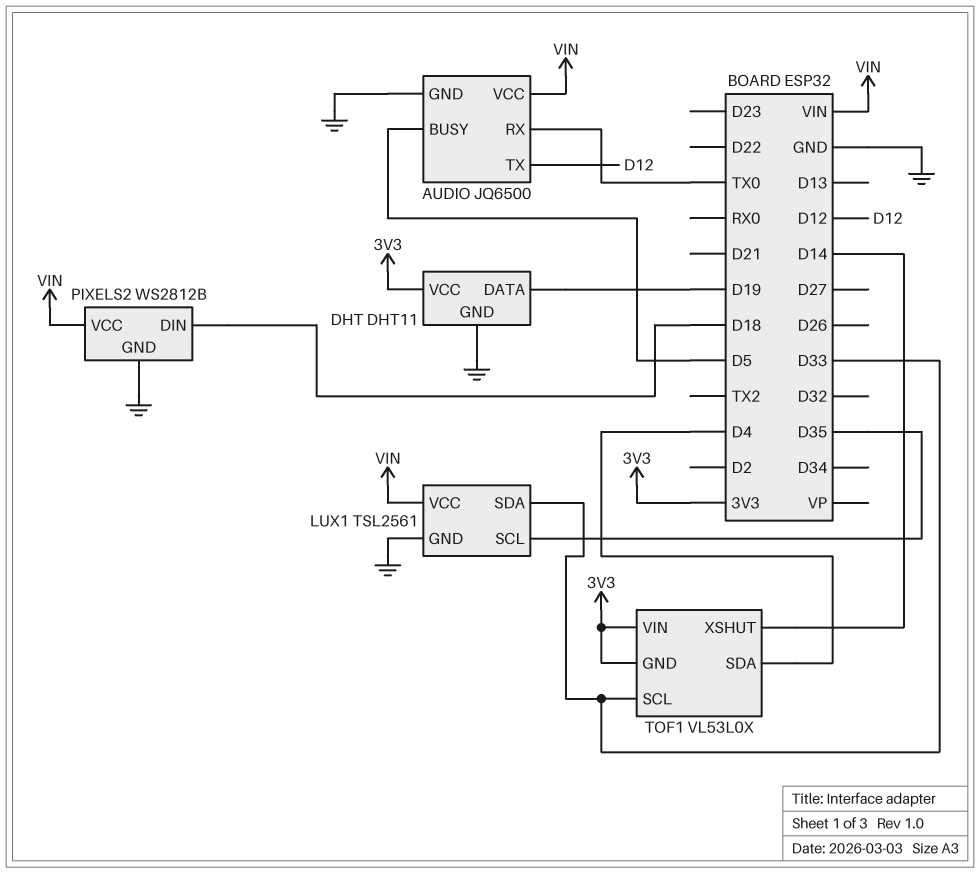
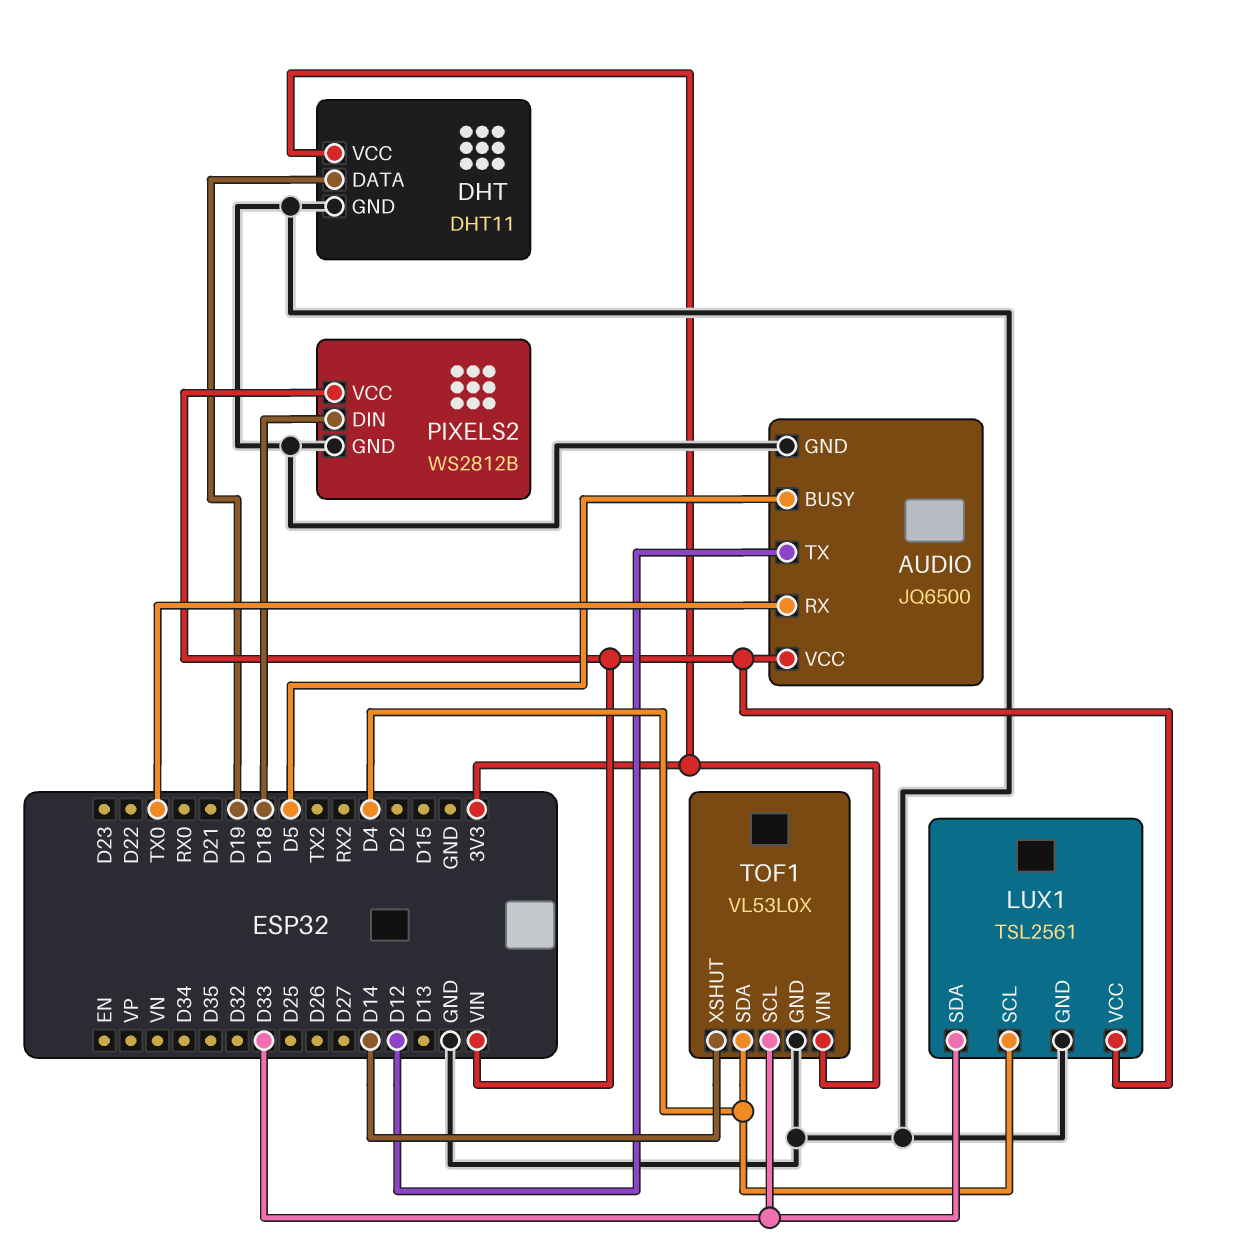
LUX1 pin SCL: D35 -> D4
TOF1 pin GND: 3V3 -> GND

